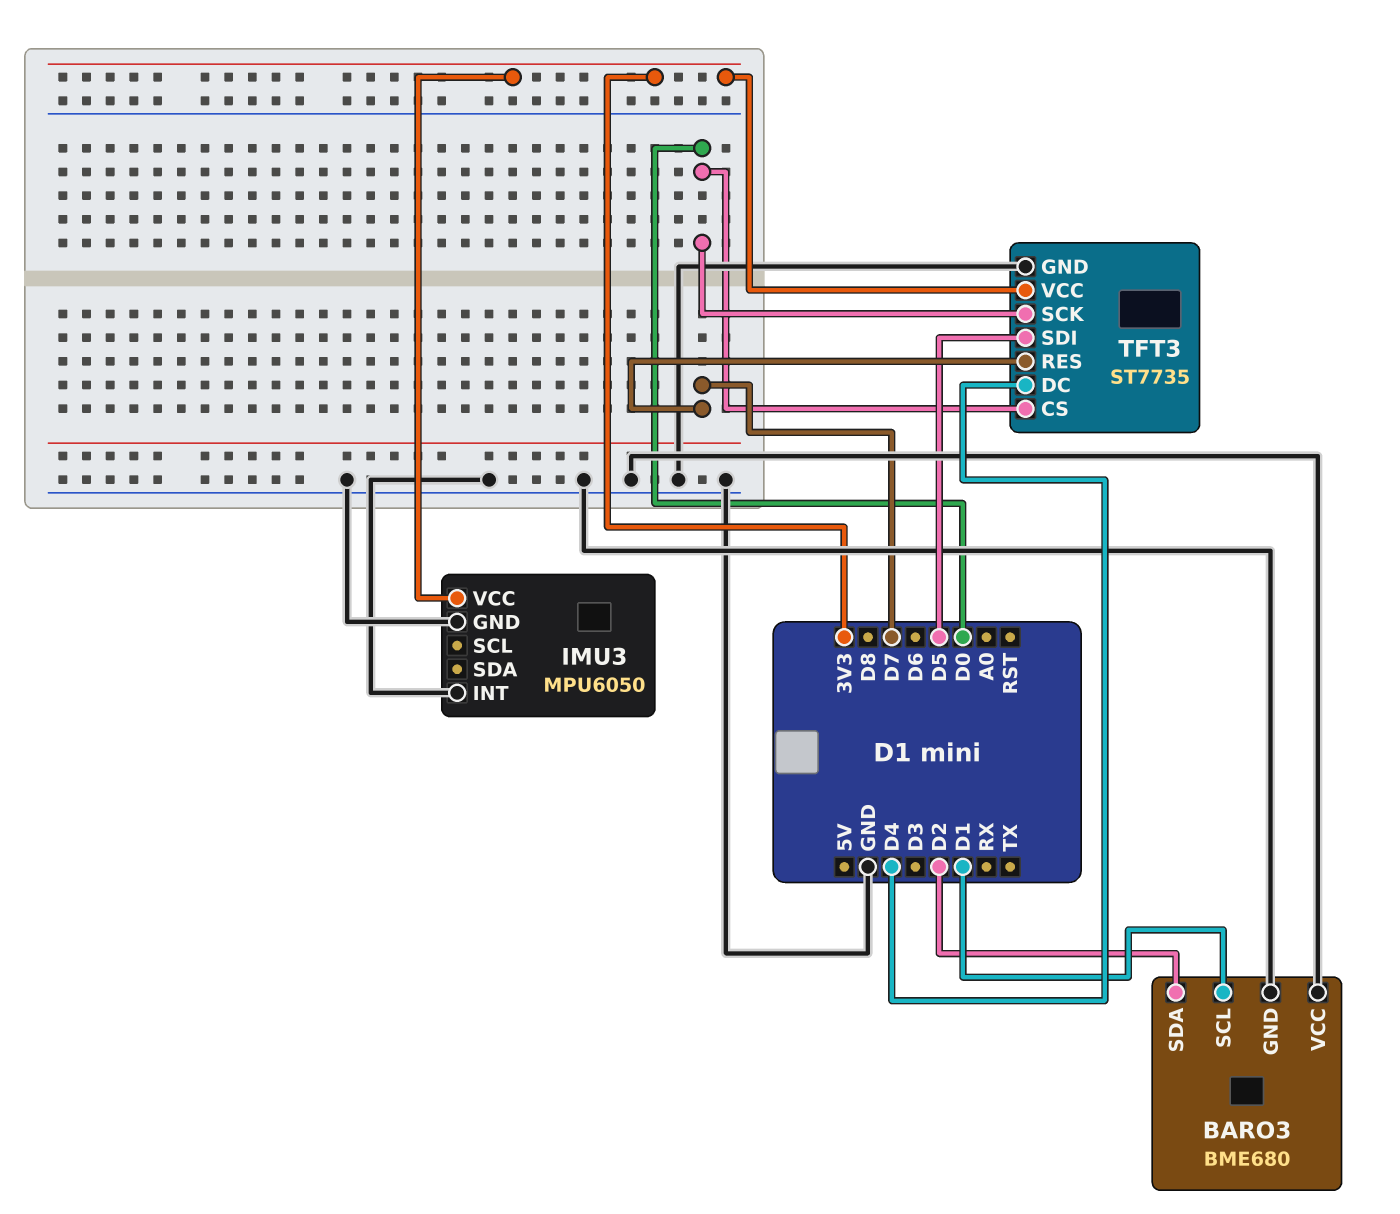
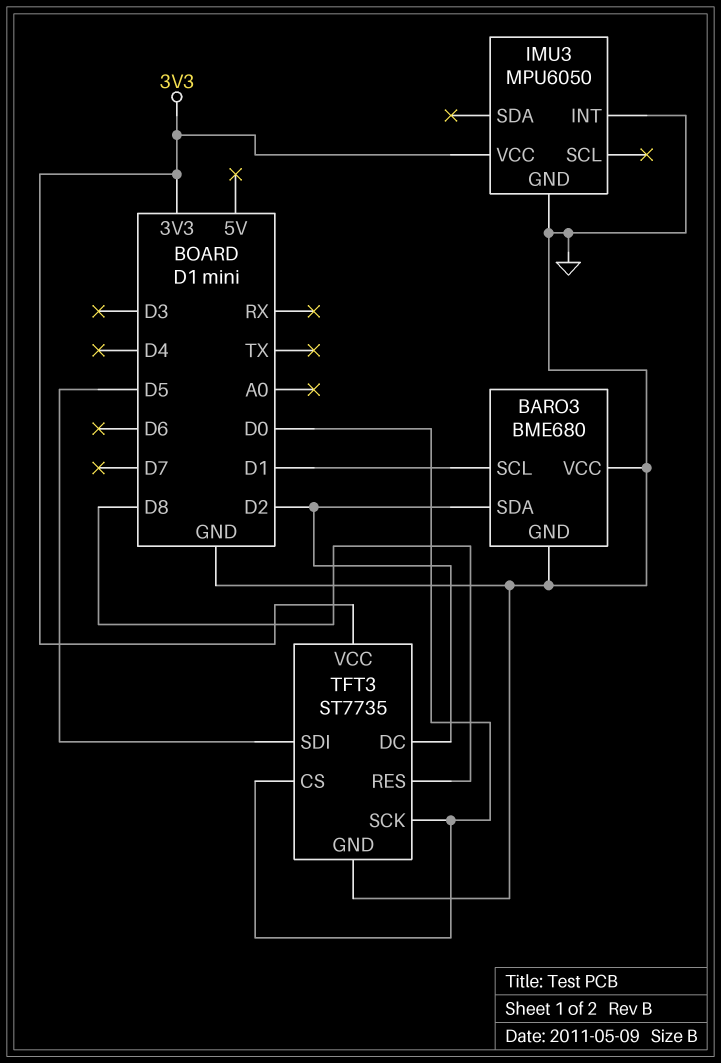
TFT3 pin DC: D4 -> D2
TFT3 pin RES: D7 -> D8

